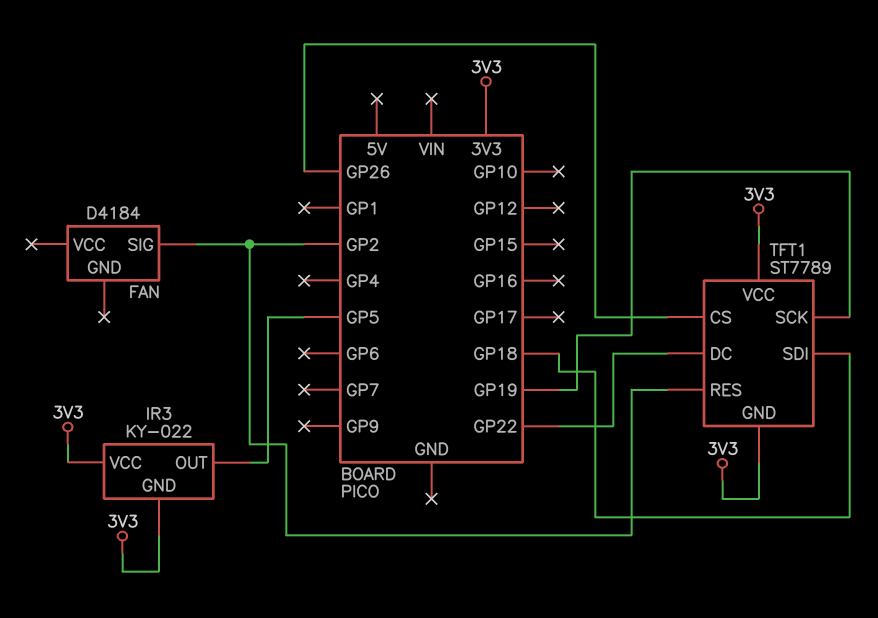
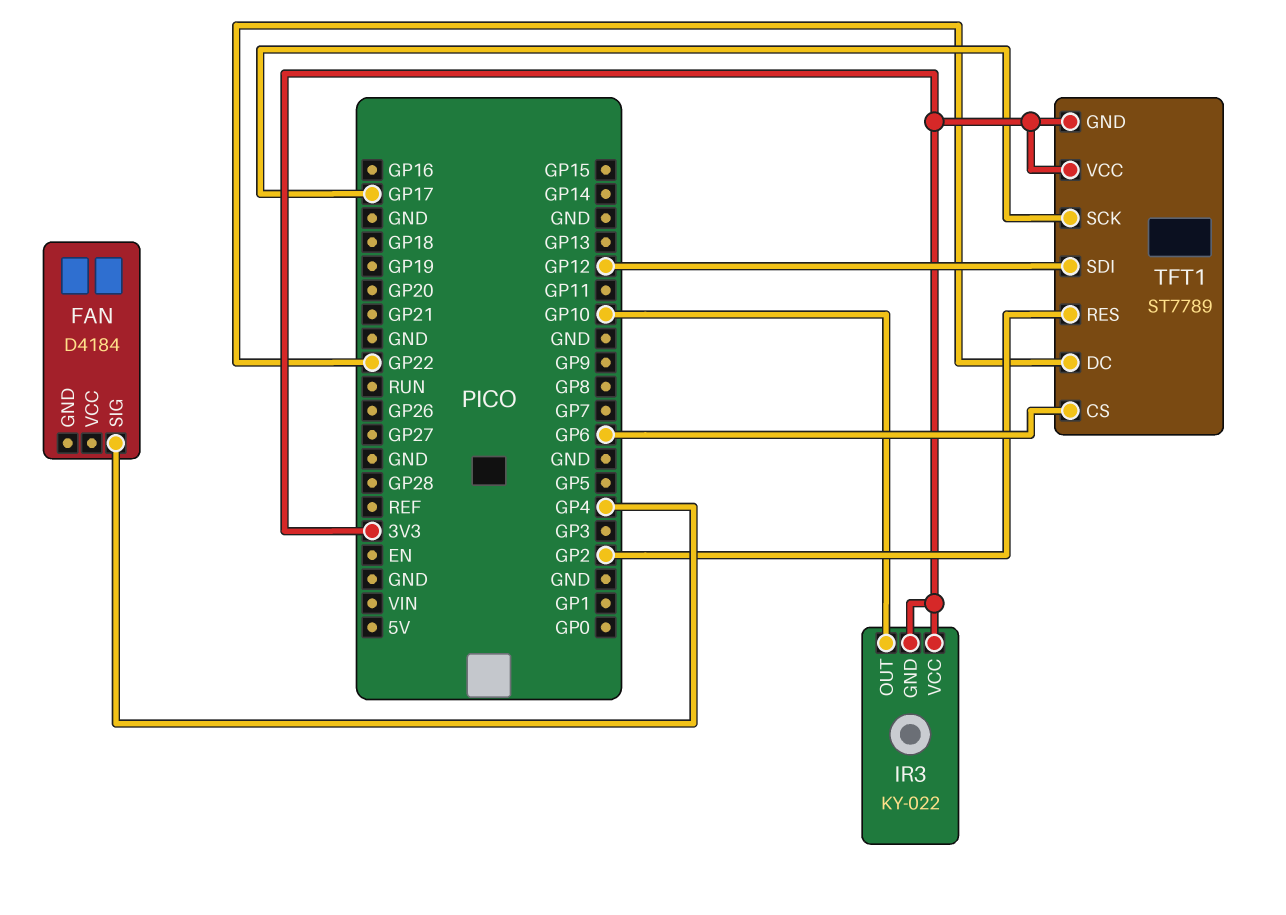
FAN pin SIG: GP2 -> GP4
IR3 pin OUT: GP5 -> GP10
TFT1 pin CS: GP26 -> GP6
TFT1 pin SCK: GP19 -> GP17
TFT1 pin SDI: GP18 -> GP12

